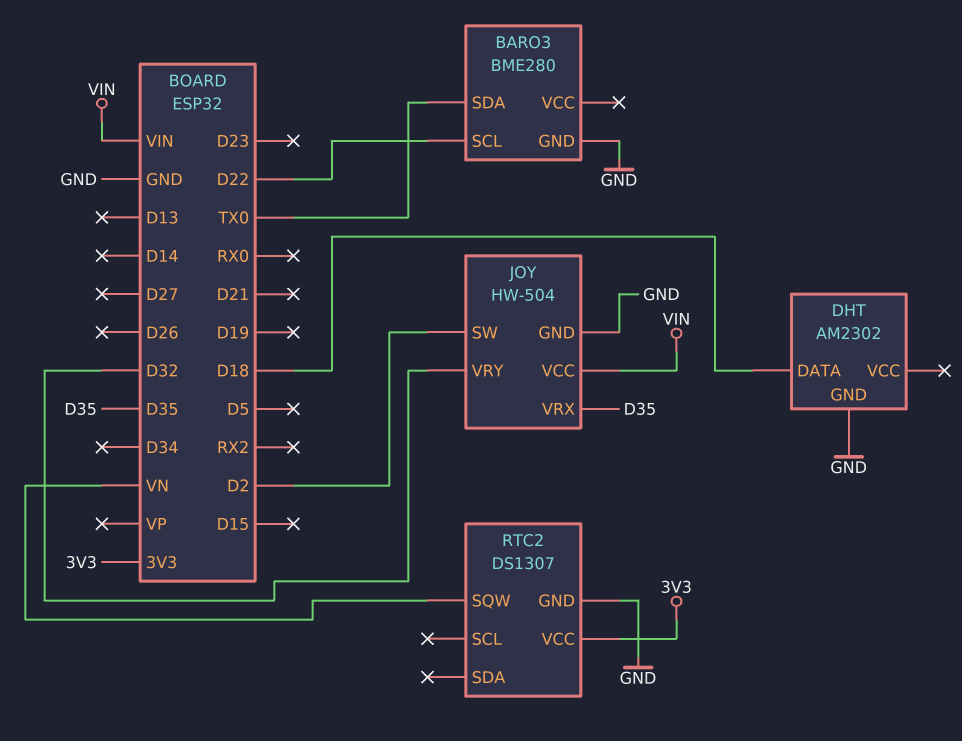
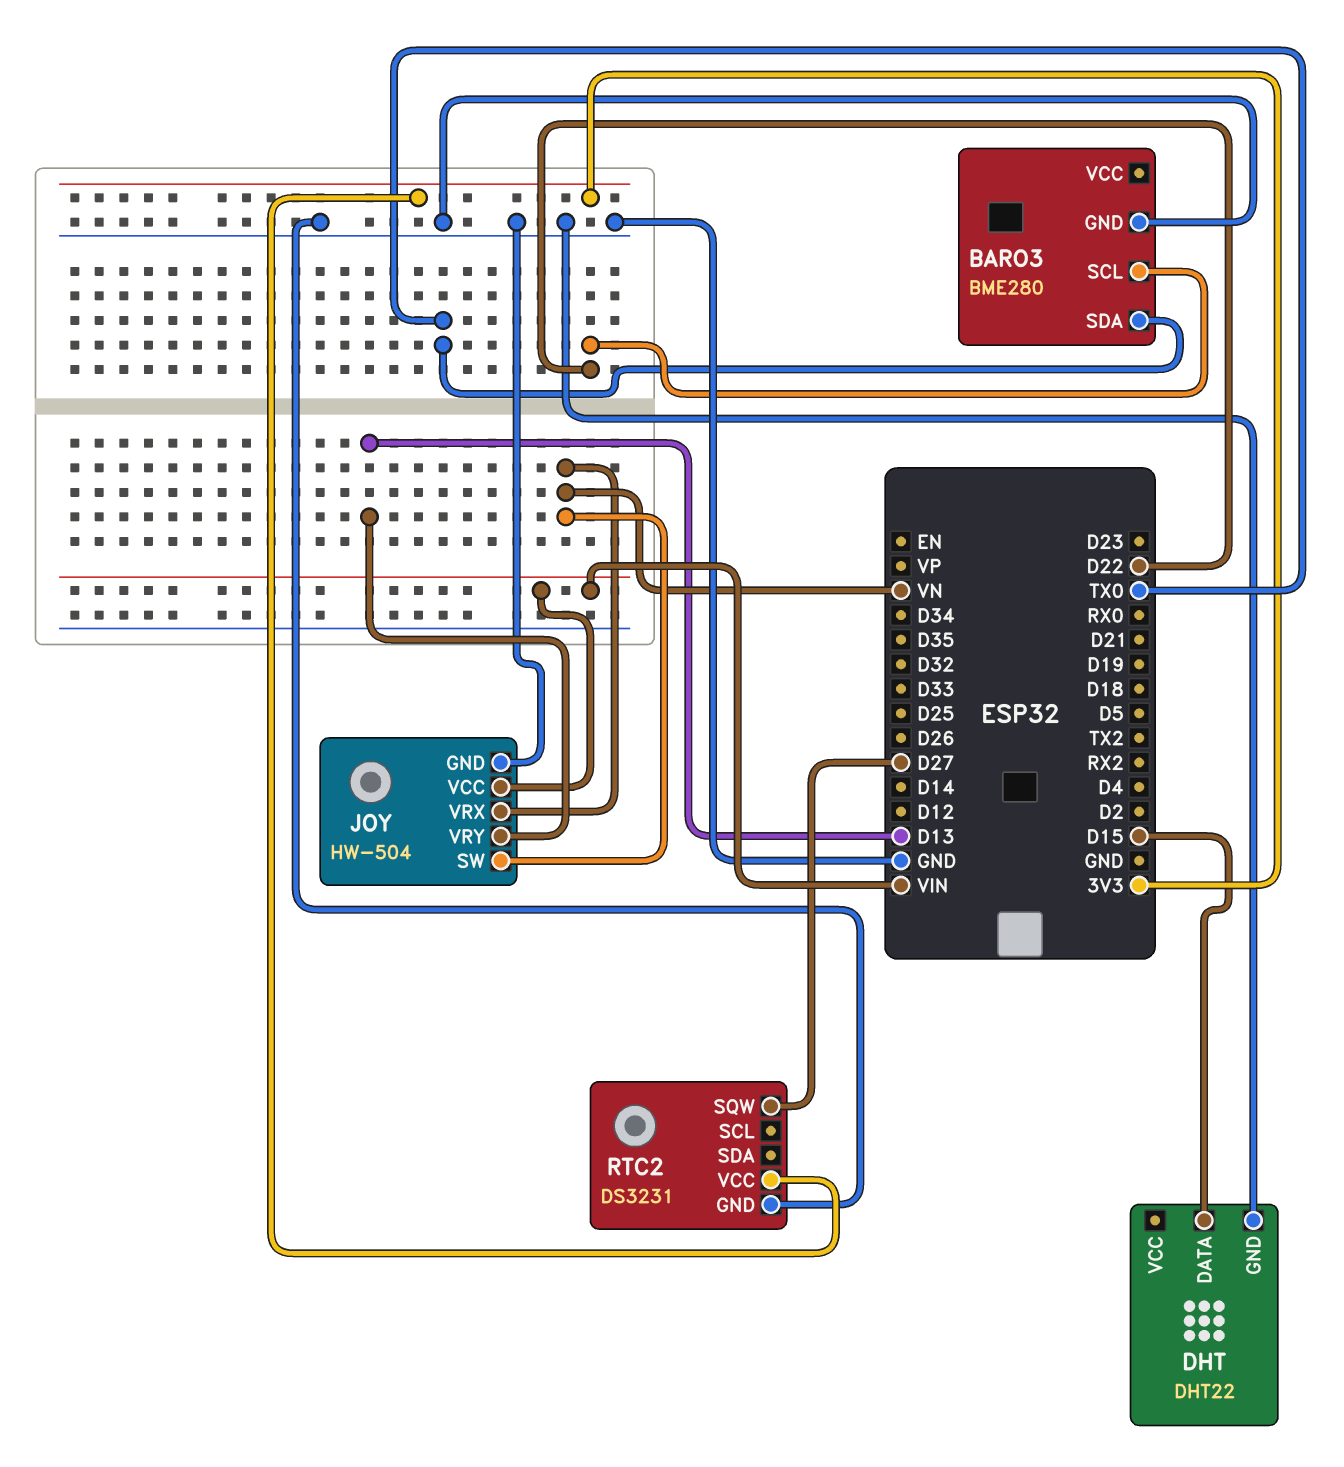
DHT: AM2302 -> DHT22
DHT pin DATA: D18 -> D15
JOY pin SW: D2 -> VN
JOY pin VRX: D35 -> VN
JOY pin VRY: D32 -> D13
RTC2: DS1307 -> DS3231
RTC2 pin SQW: VN -> D27

